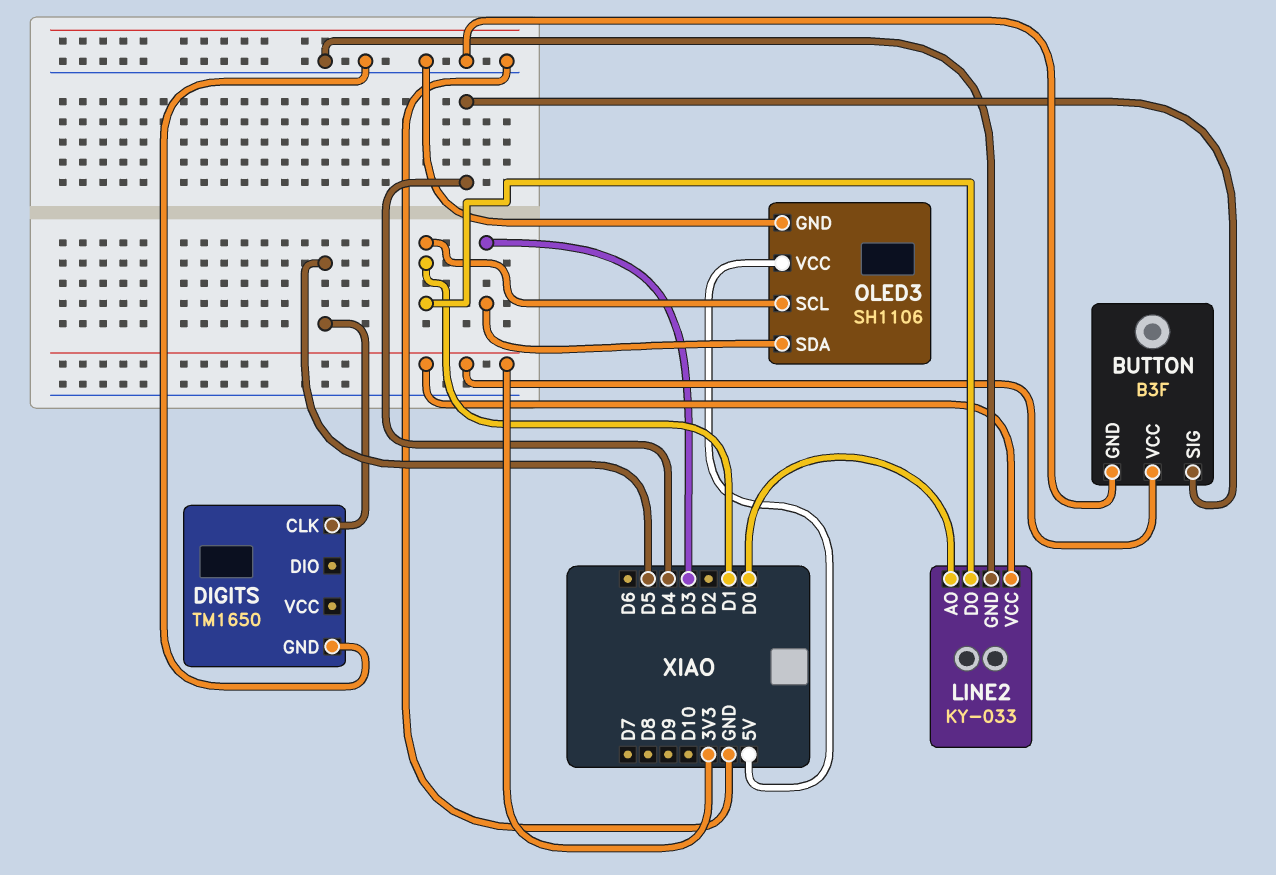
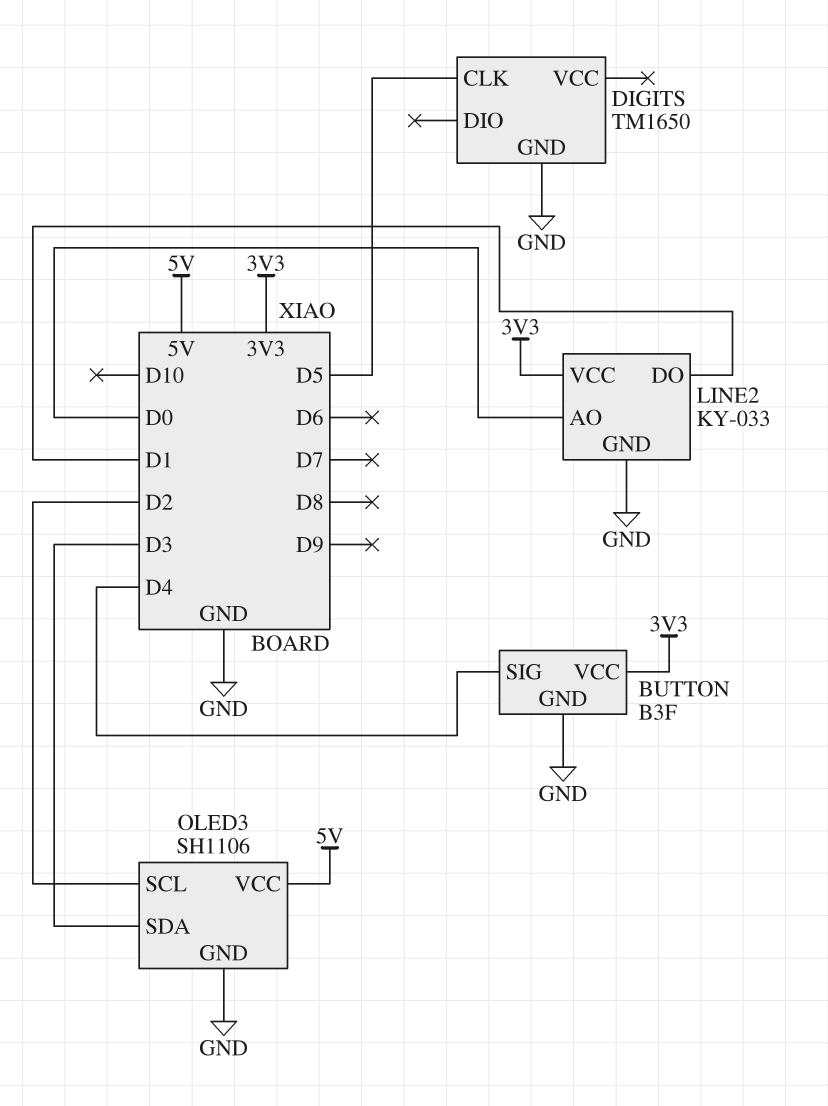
OLED3 pin SCL: D1 -> D2

